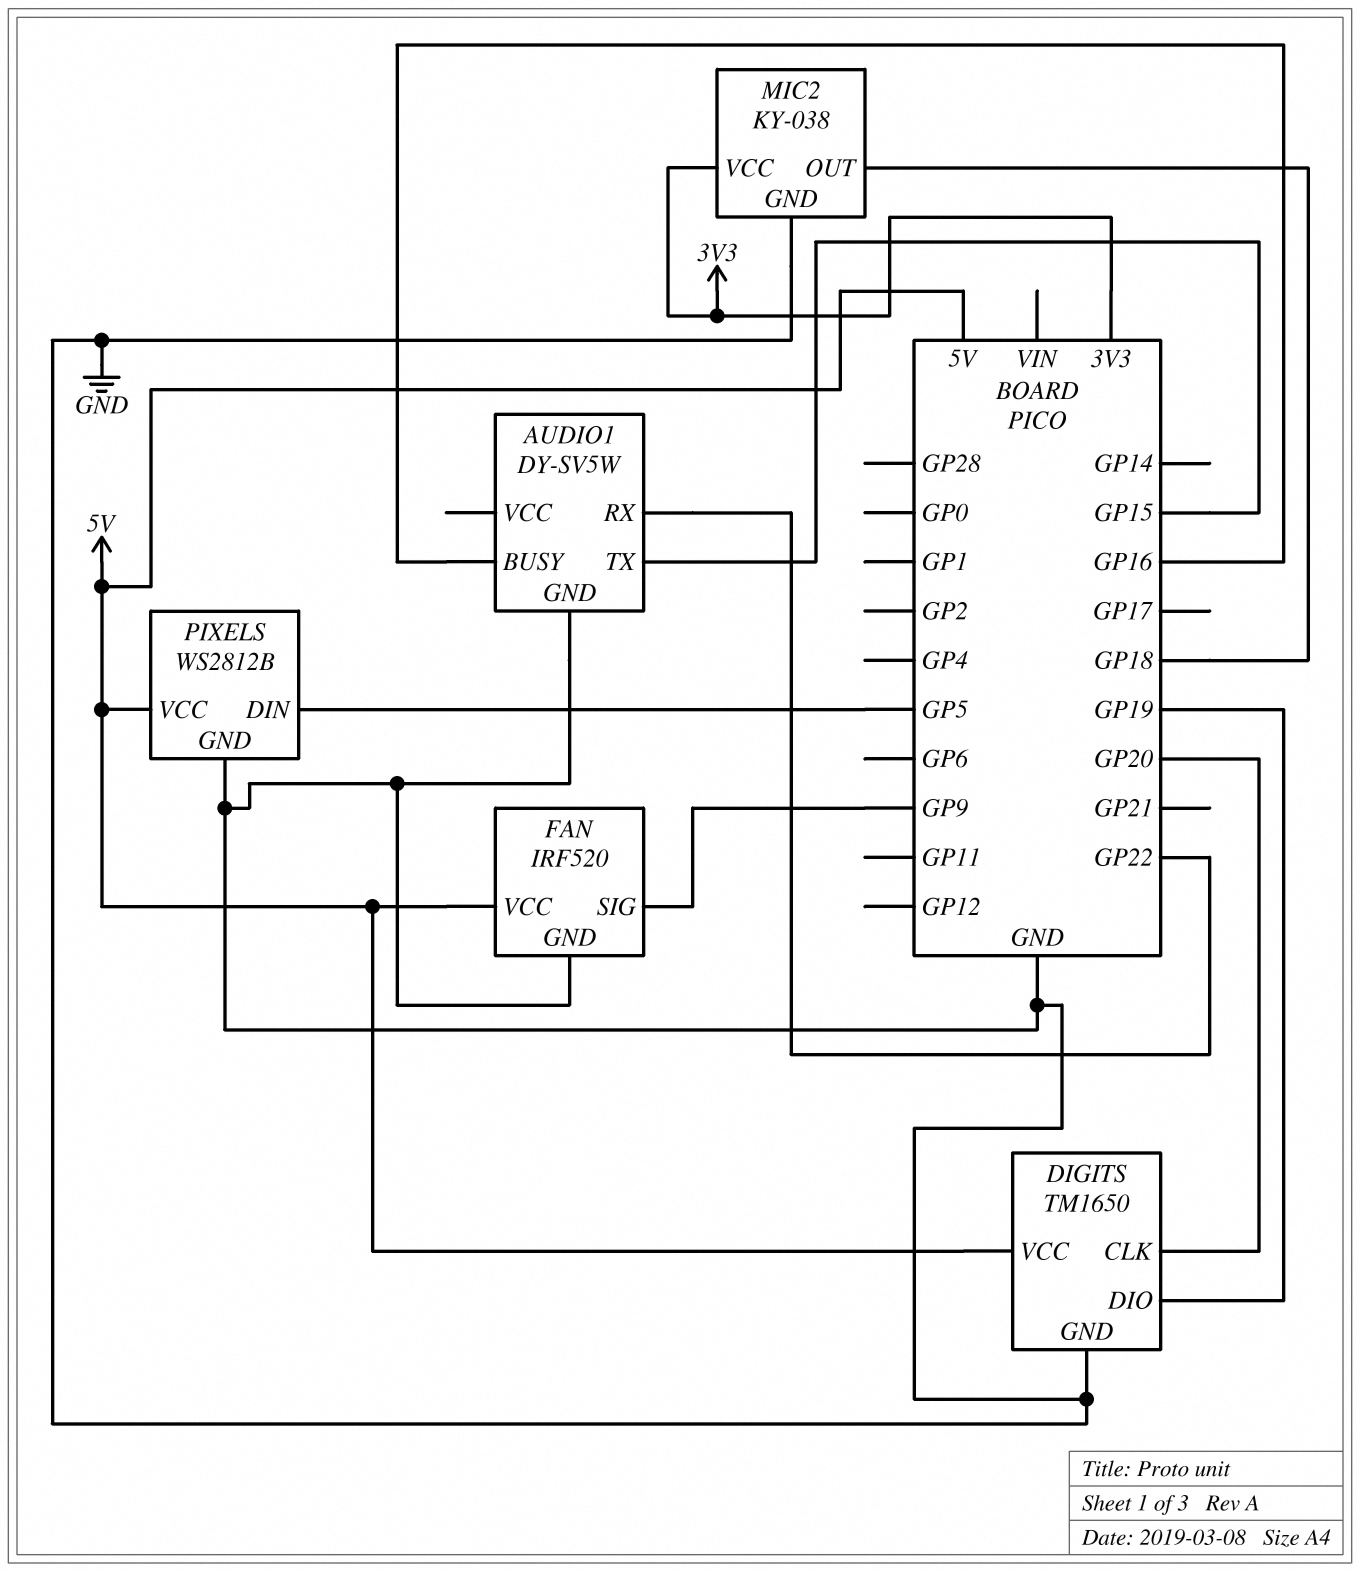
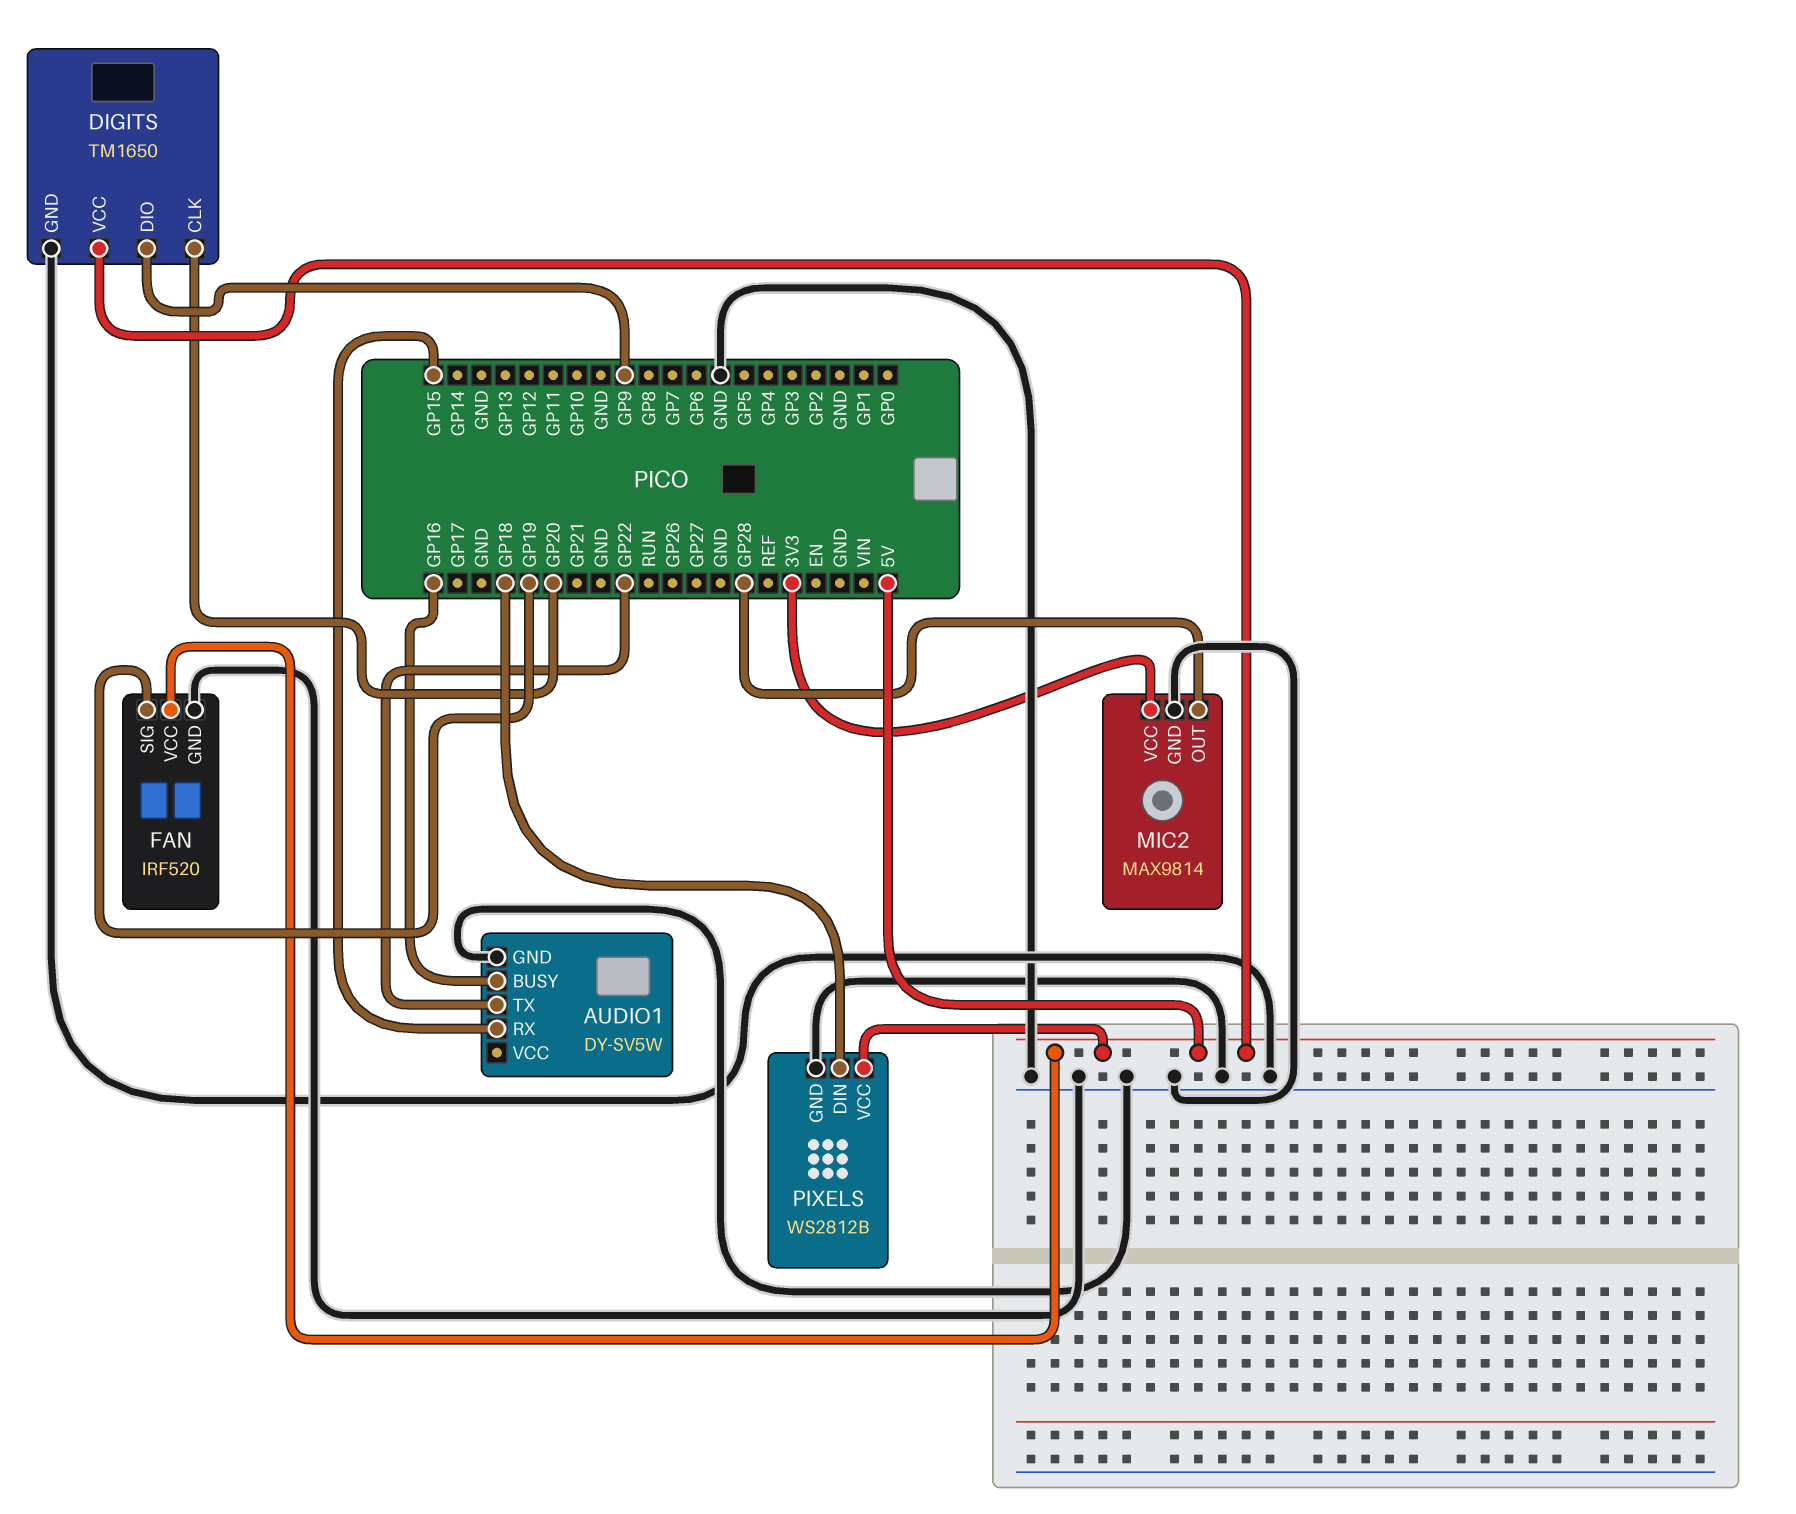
AUDIO1 pin RX: GP22 -> GP15
AUDIO1 pin TX: GP15 -> GP22
DIGITS pin DIO: GP19 -> GP9
FAN pin SIG: GP9 -> GP19
MIC2: KY-038 -> MAX9814
MIC2 pin OUT: GP18 -> GP28
PIXELS pin DIN: GP5 -> GP18

